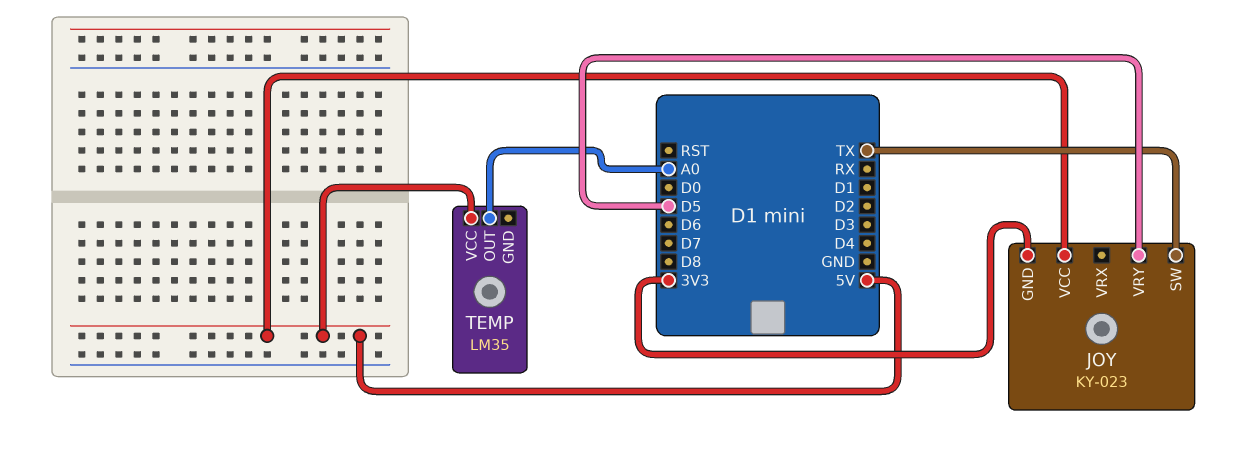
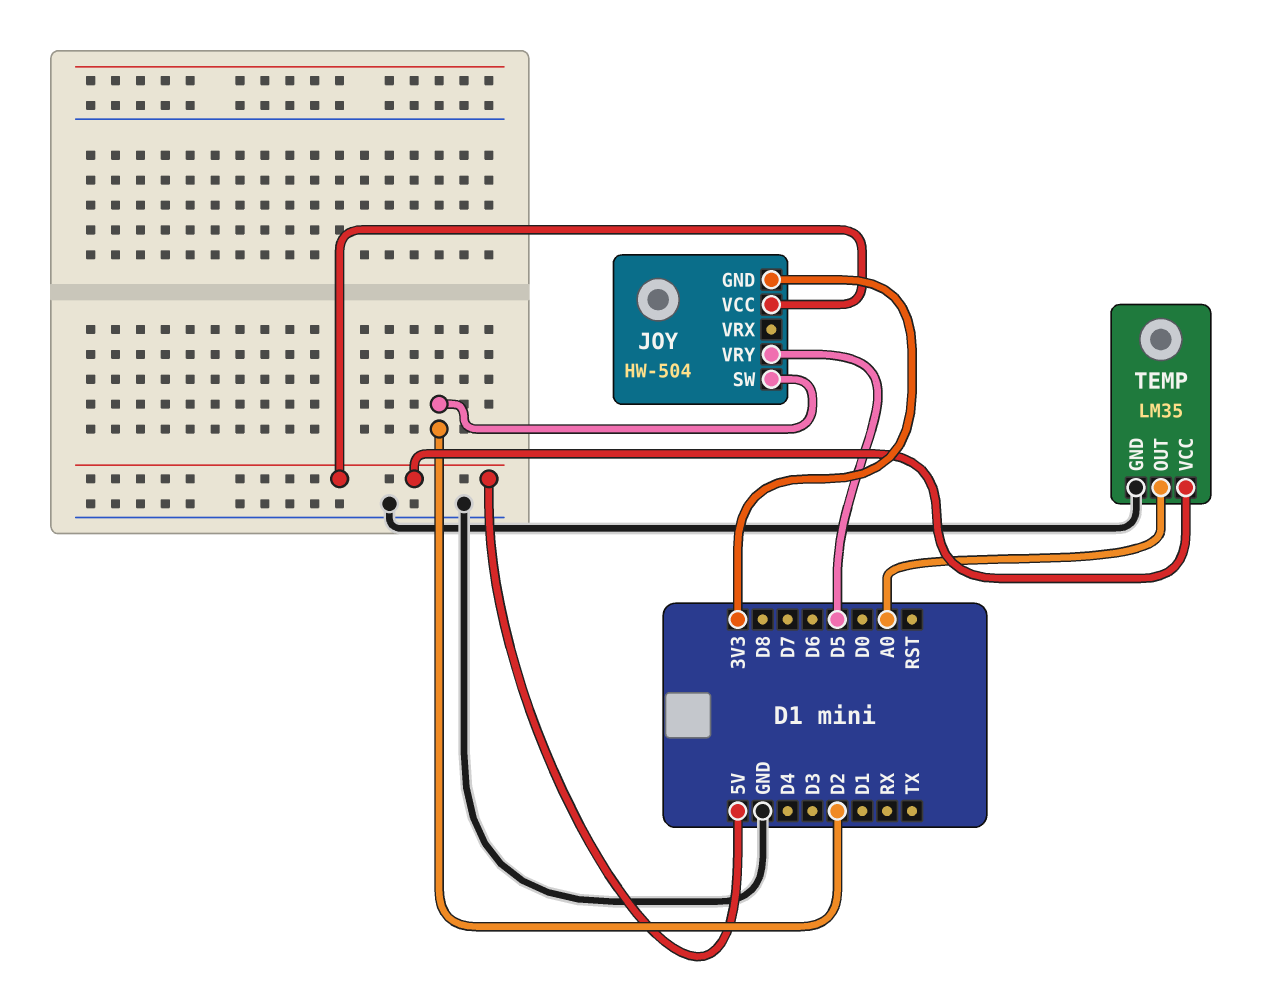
JOY: KY-023 -> HW-504
JOY pin SW: TX -> D2
TEMP pin GND: none -> GND

